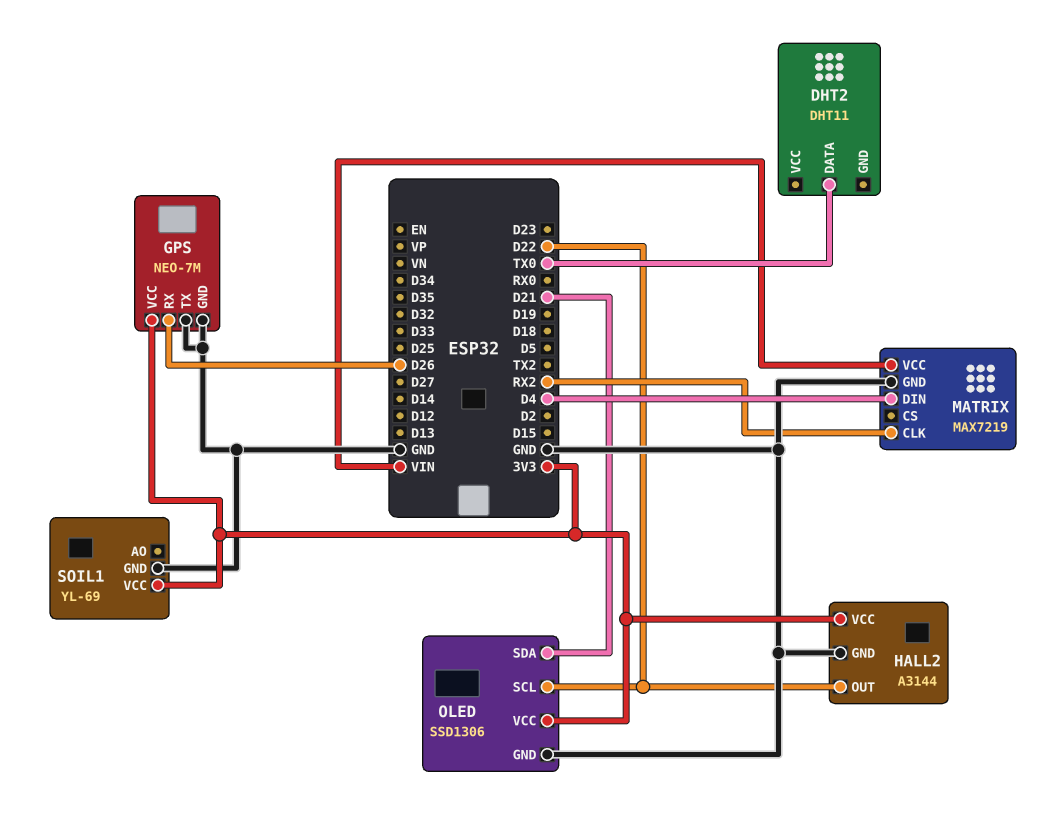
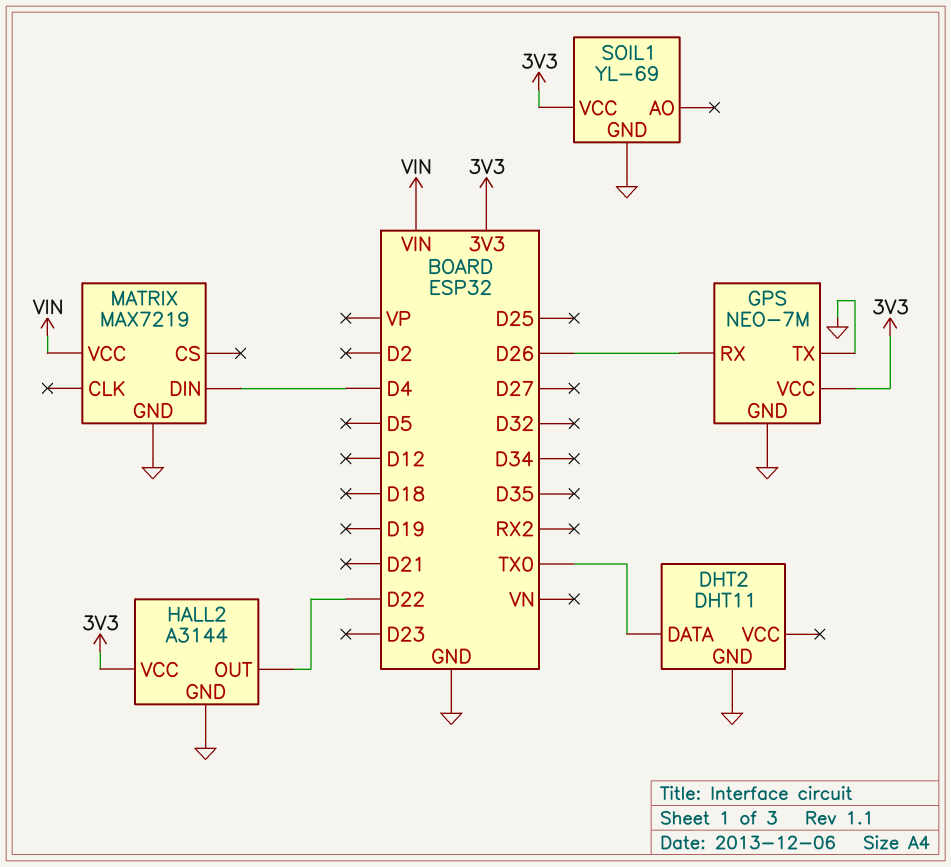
DHT2 pin GND: none -> GND
MATRIX pin CLK: RX2 -> none
OLED: SSD1306 -> none
OLED pin GND: GND -> none
OLED pin SCL: D22 -> none
OLED pin SDA: D21 -> none
OLED pin VCC: 3V3 -> none

